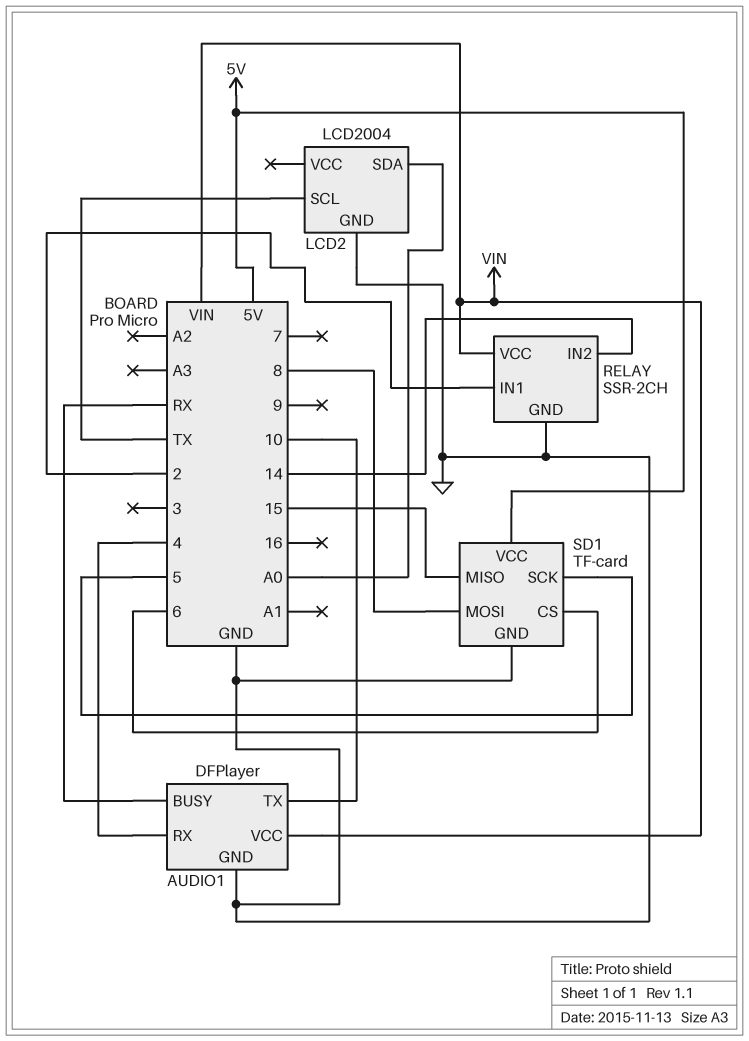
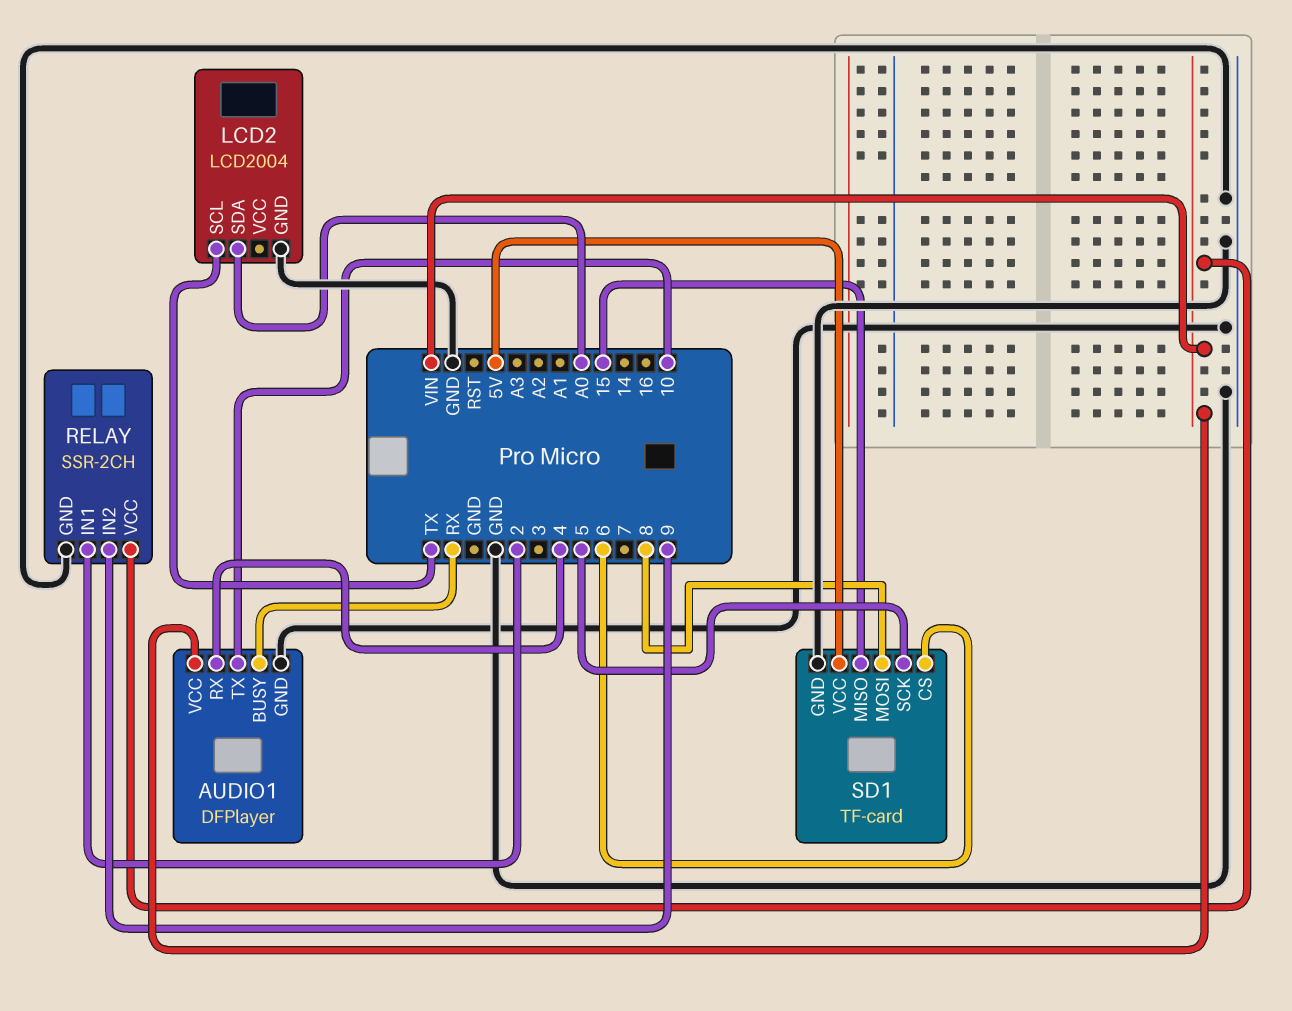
RELAY pin IN2: 14 -> 9

